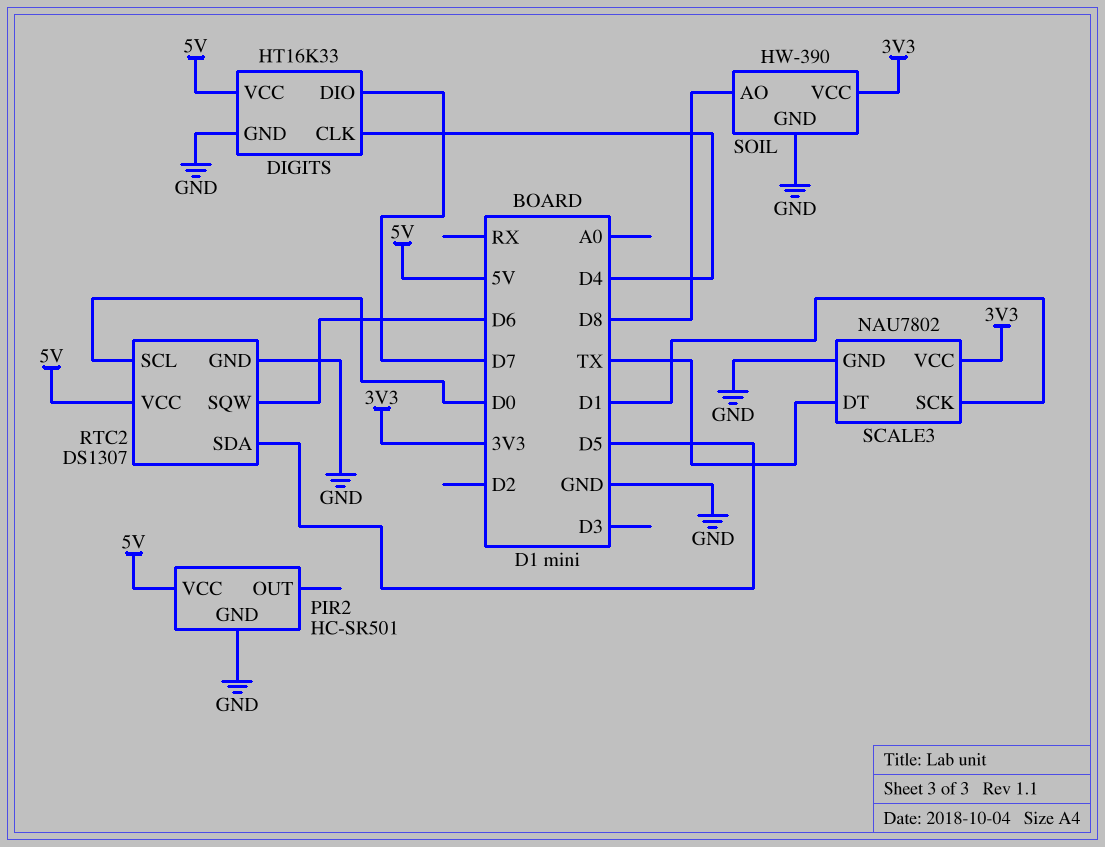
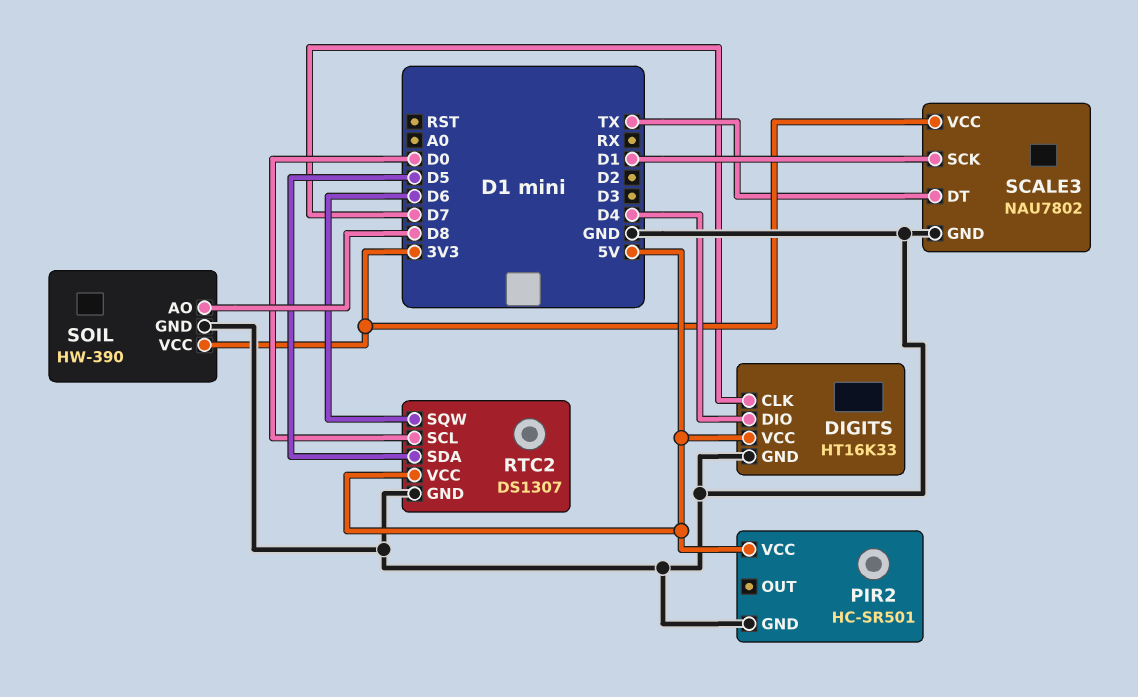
DIGITS pin CLK: D4 -> D7
DIGITS pin DIO: D7 -> D4

